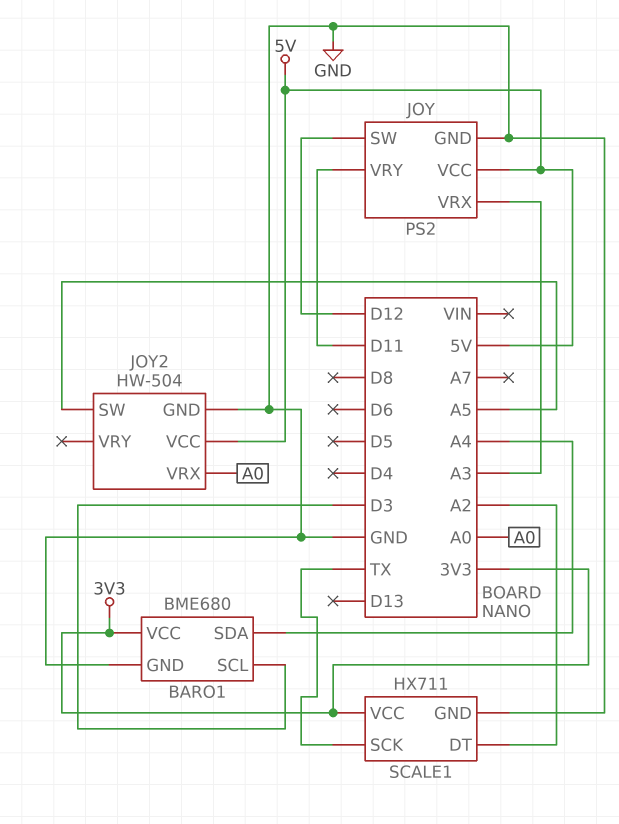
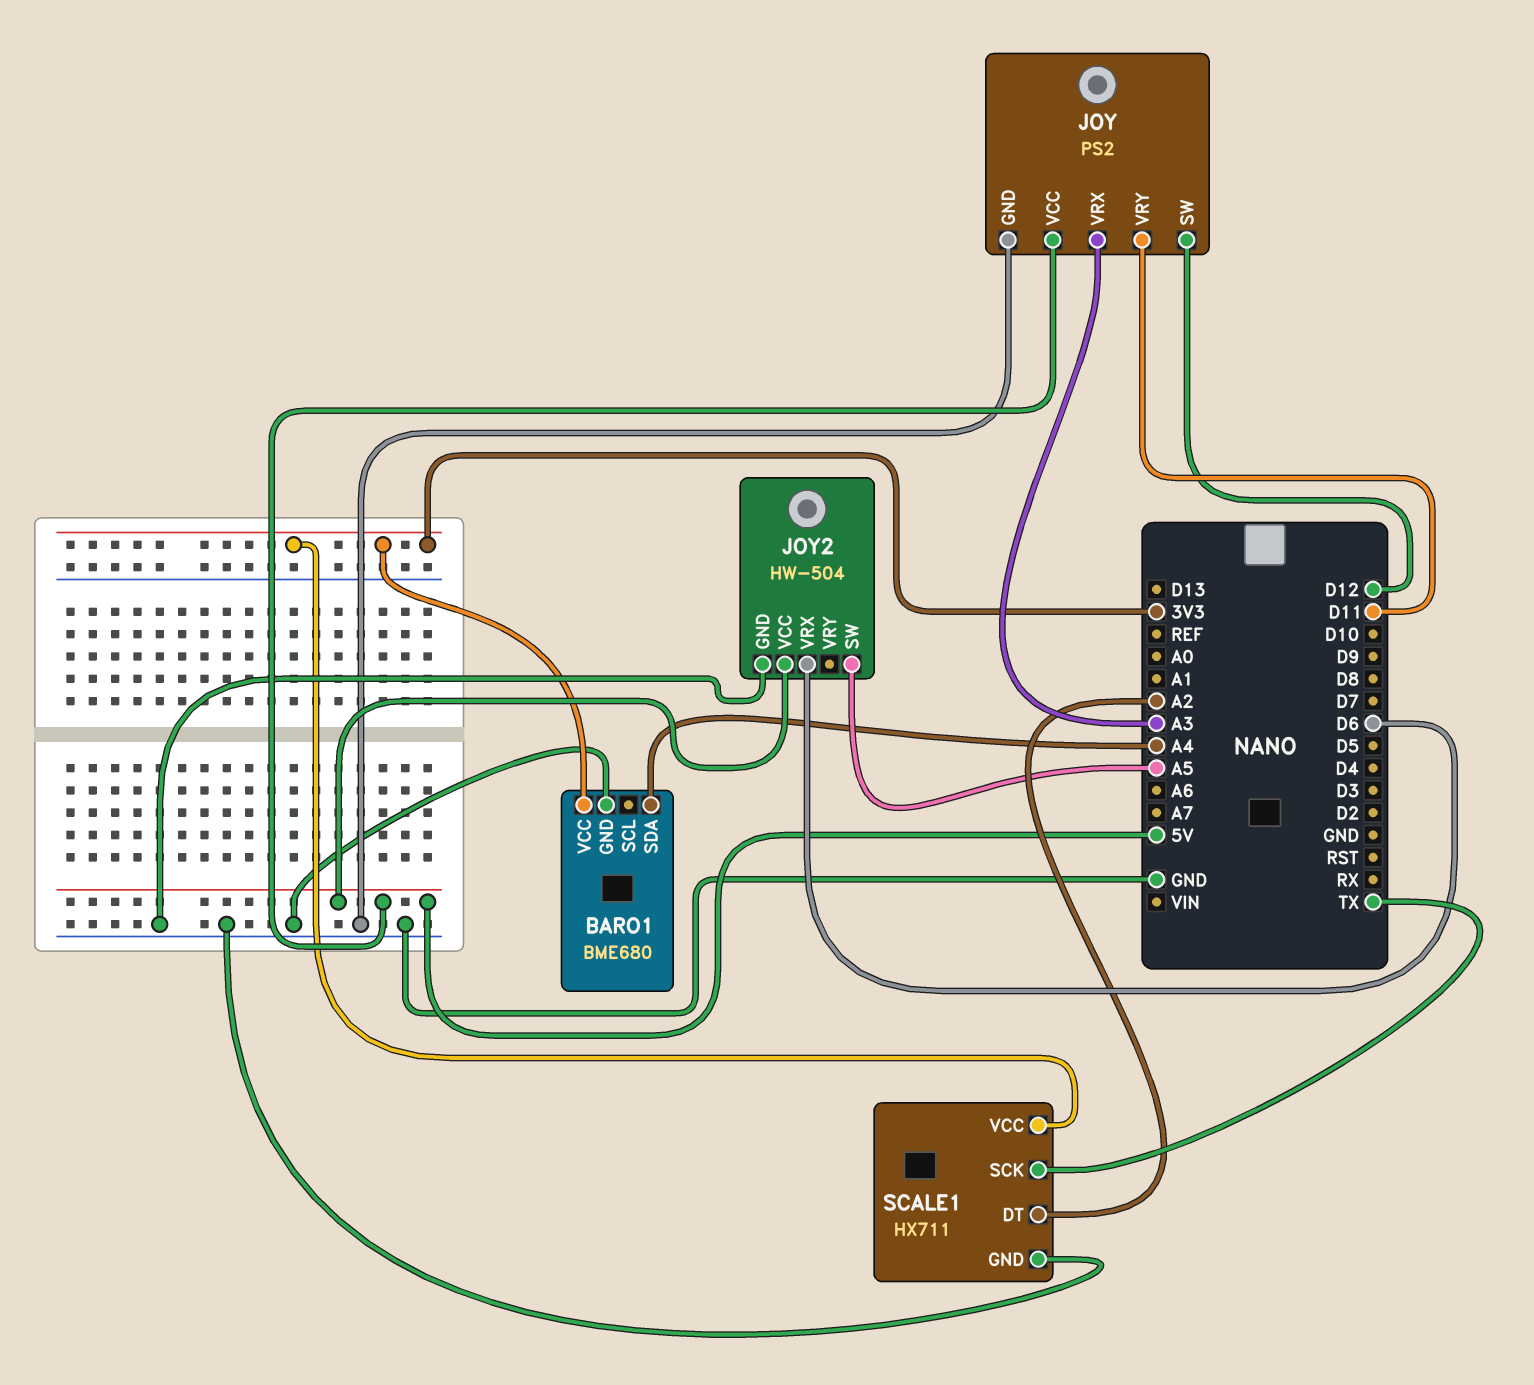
BARO1 pin SCL: D3 -> none
JOY2 pin VRX: A0 -> D6

